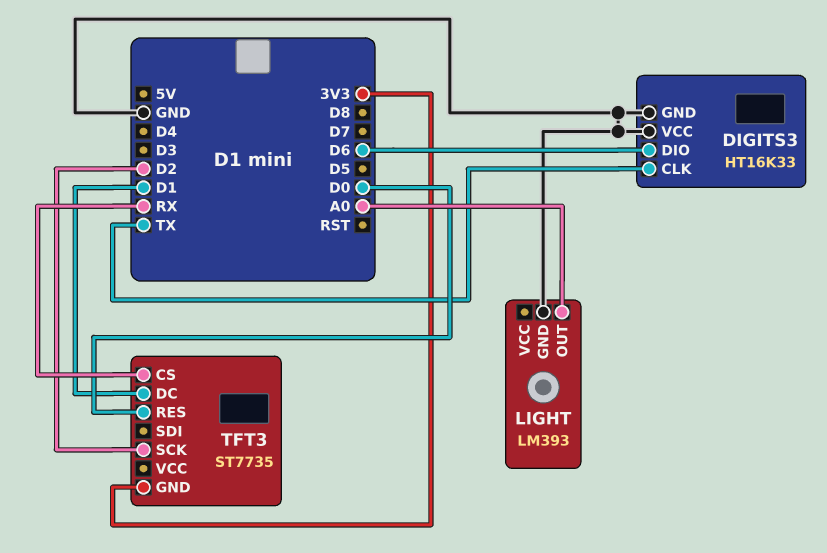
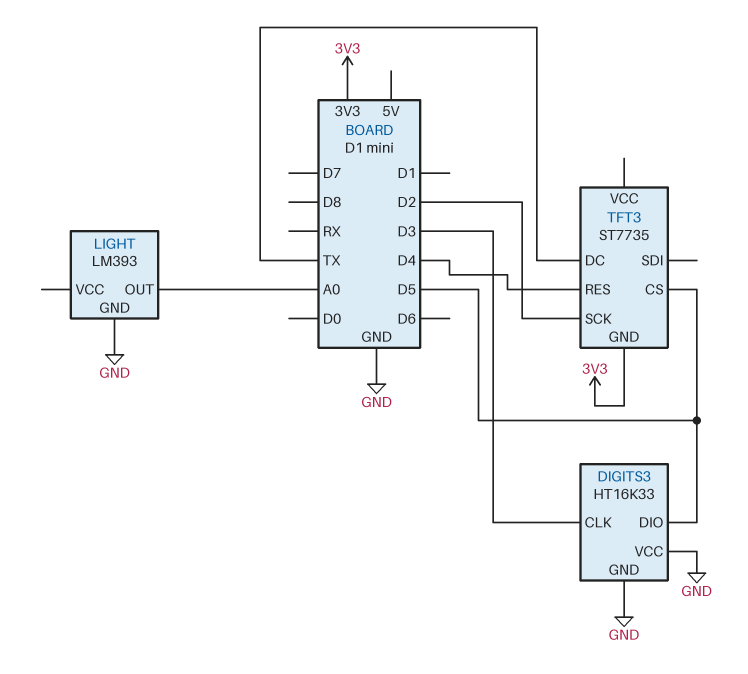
DIGITS3 pin CLK: TX -> D3
DIGITS3 pin DIO: D6 -> D5
TFT3 pin CS: RX -> D5
TFT3 pin DC: D1 -> TX
TFT3 pin RES: D0 -> D4

